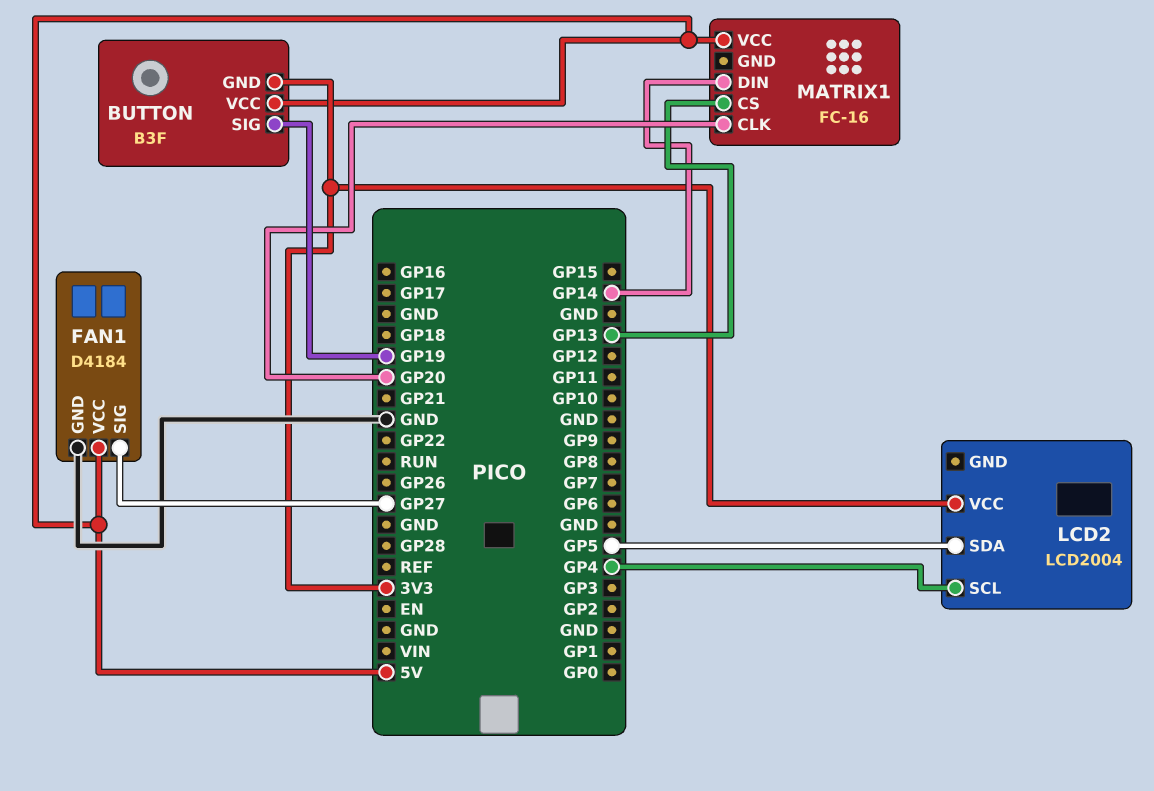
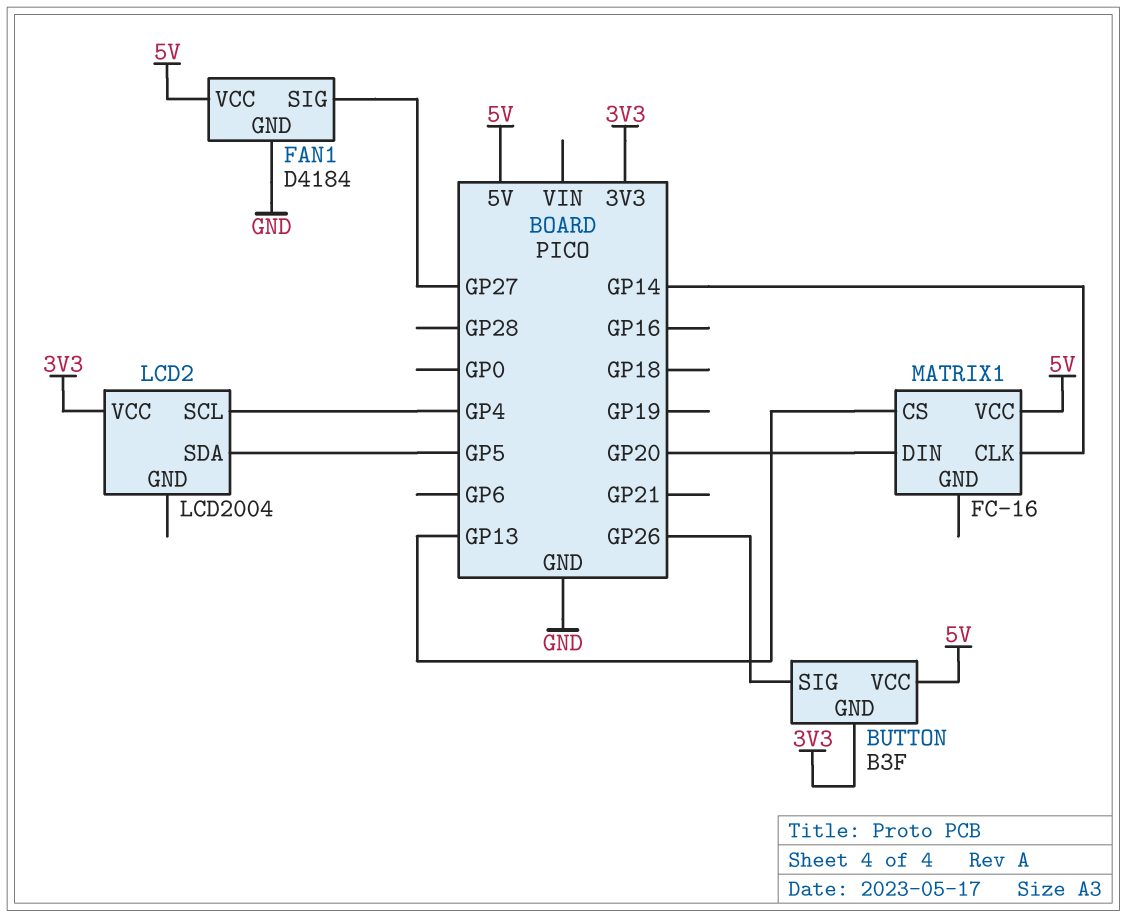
BUTTON pin SIG: GP19 -> GP26
MATRIX1 pin CLK: GP20 -> GP14
MATRIX1 pin DIN: GP14 -> GP20

